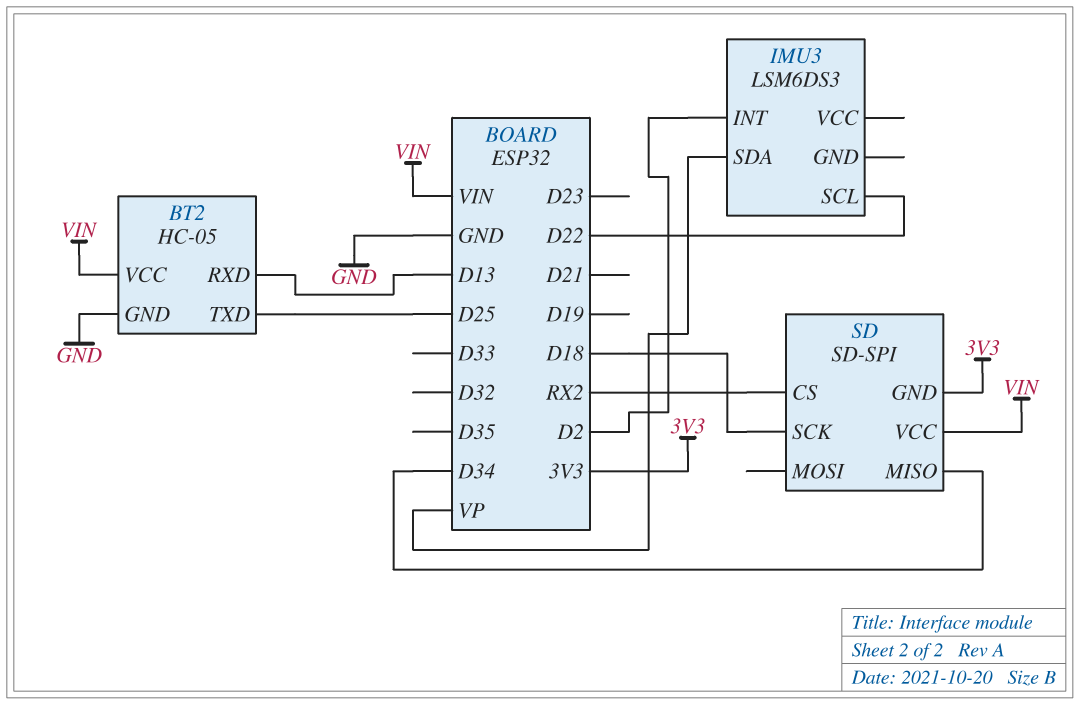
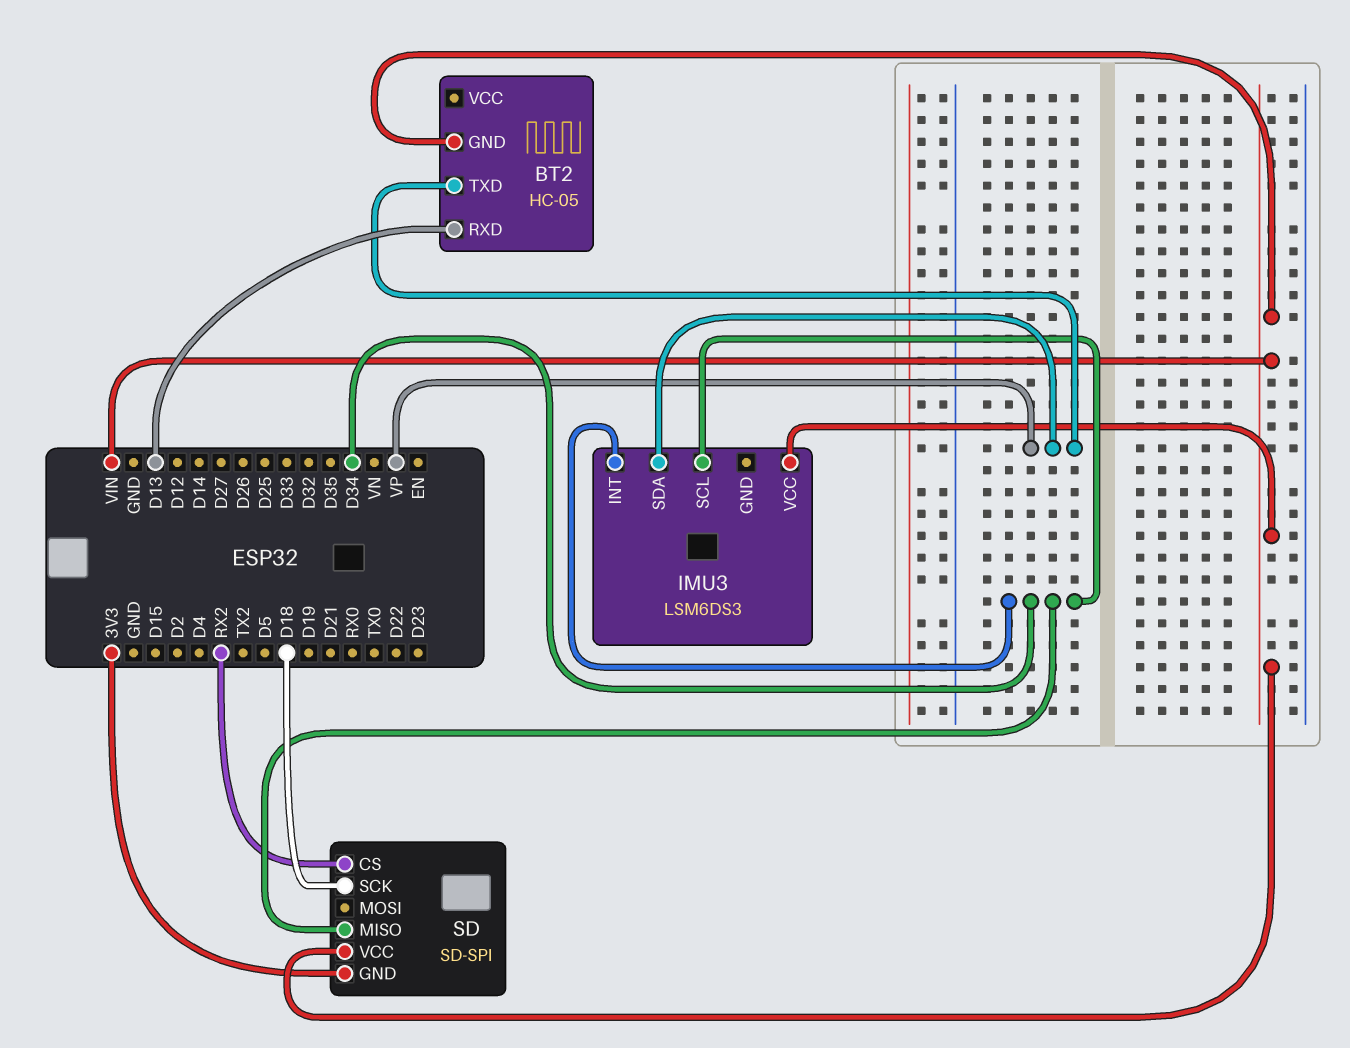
BT2 pin GND: GND -> VIN
BT2 pin TXD: D25 -> VP
BT2 pin VCC: VIN -> none
IMU3 pin INT: D2 -> D34
IMU3 pin SCL: D22 -> D34
IMU3 pin VCC: none -> VIN

